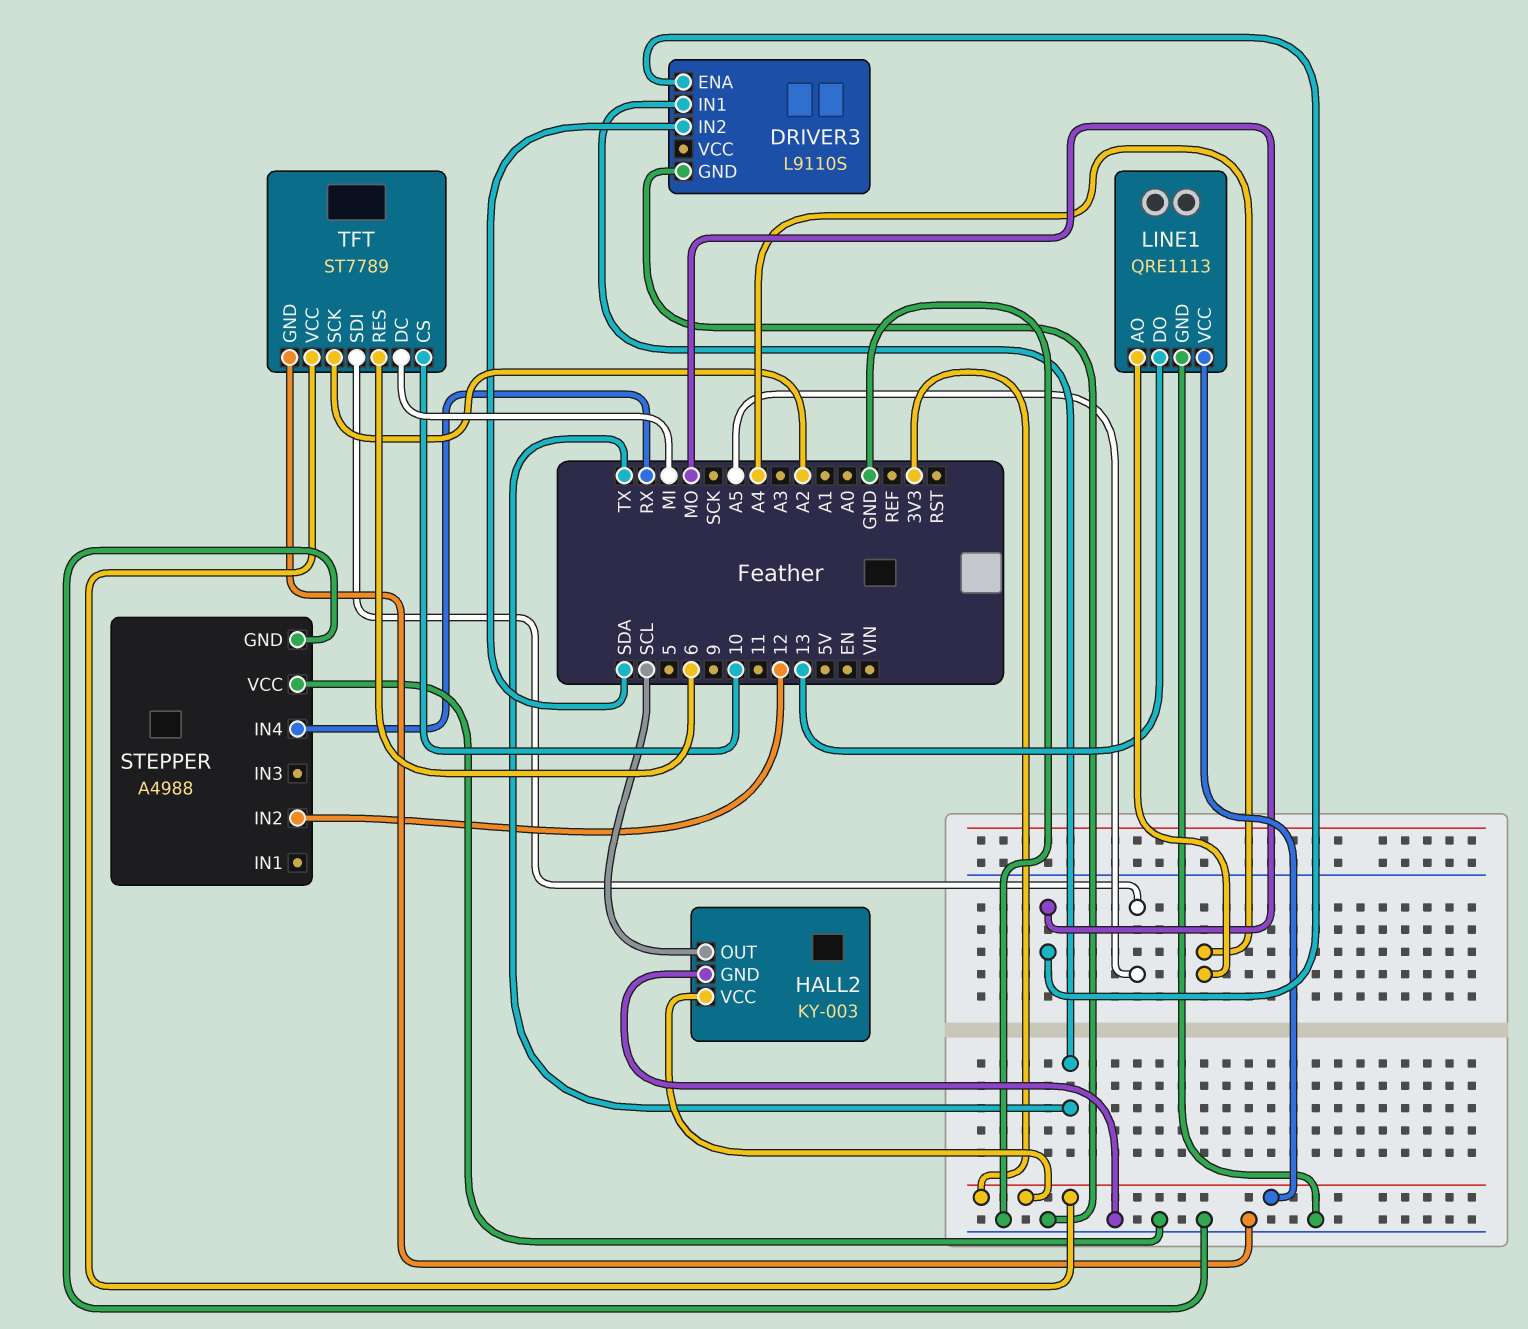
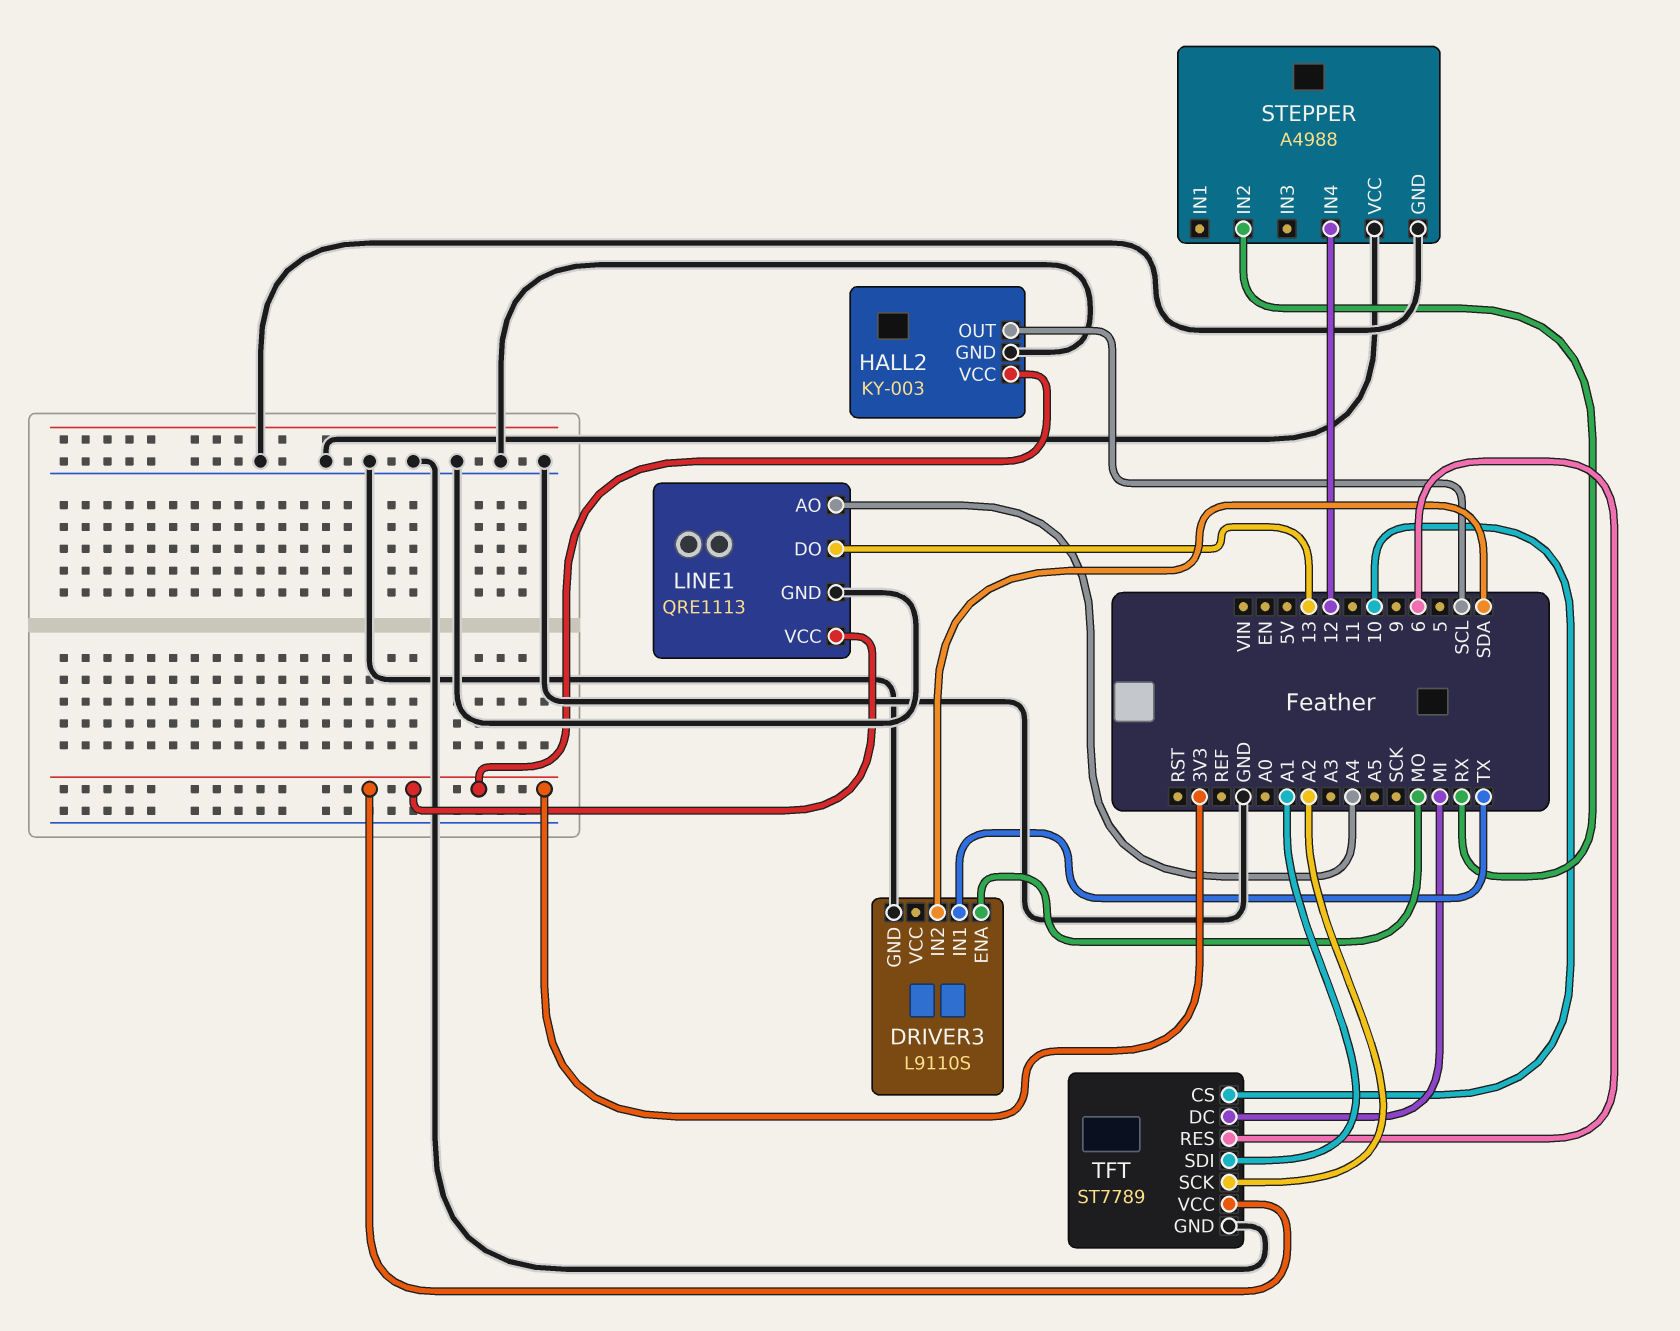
STEPPER pin IN2: 12 -> RX
STEPPER pin IN4: RX -> 12
TFT pin SDI: A5 -> A1

